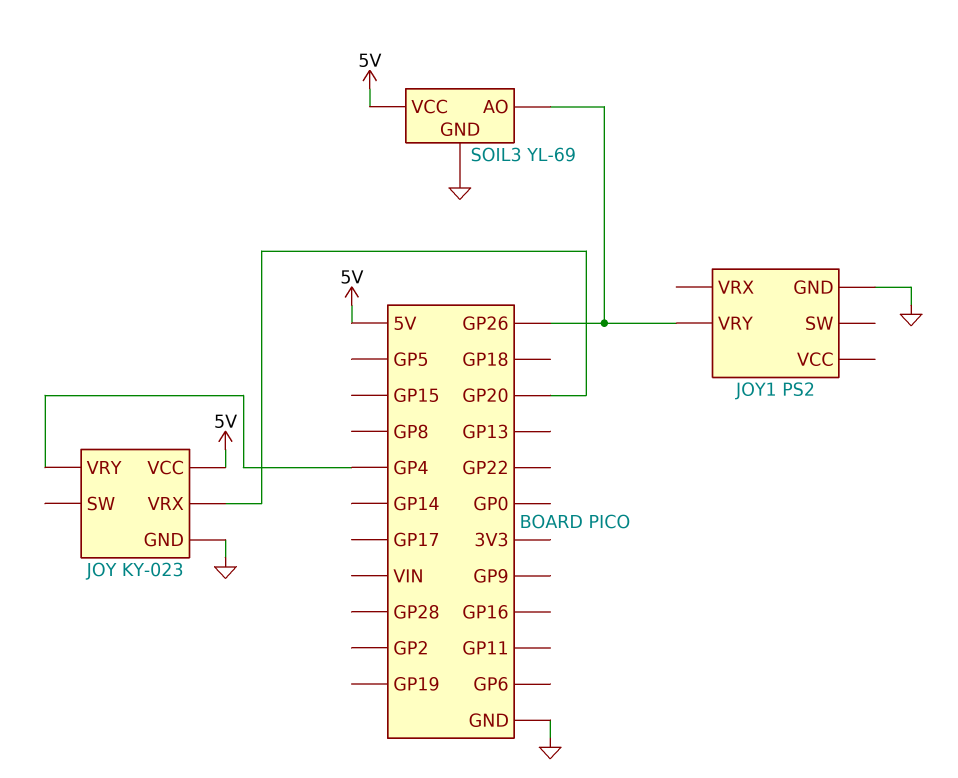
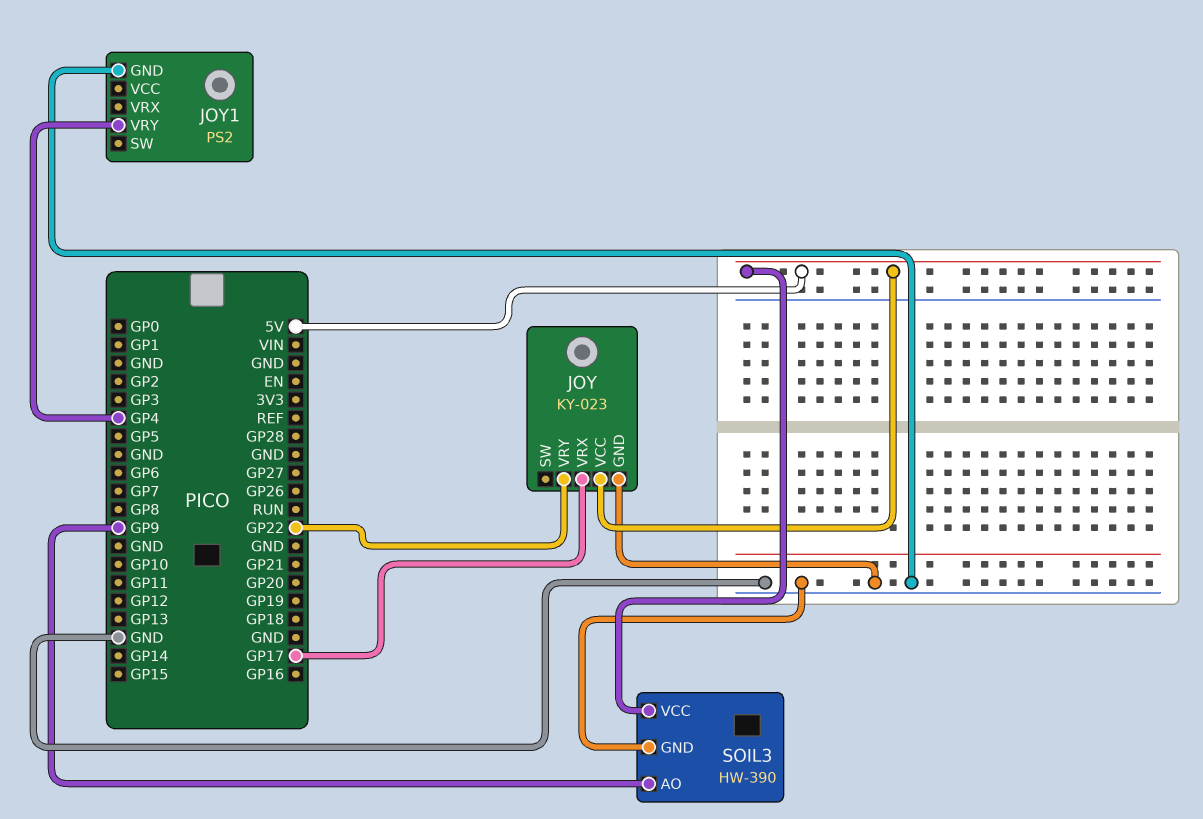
JOY pin VRX: GP20 -> GP17
JOY pin VRY: GP4 -> GP22
JOY1 pin VRY: GP26 -> GP4
SOIL3: YL-69 -> HW-390
SOIL3 pin AO: GP26 -> GP9

